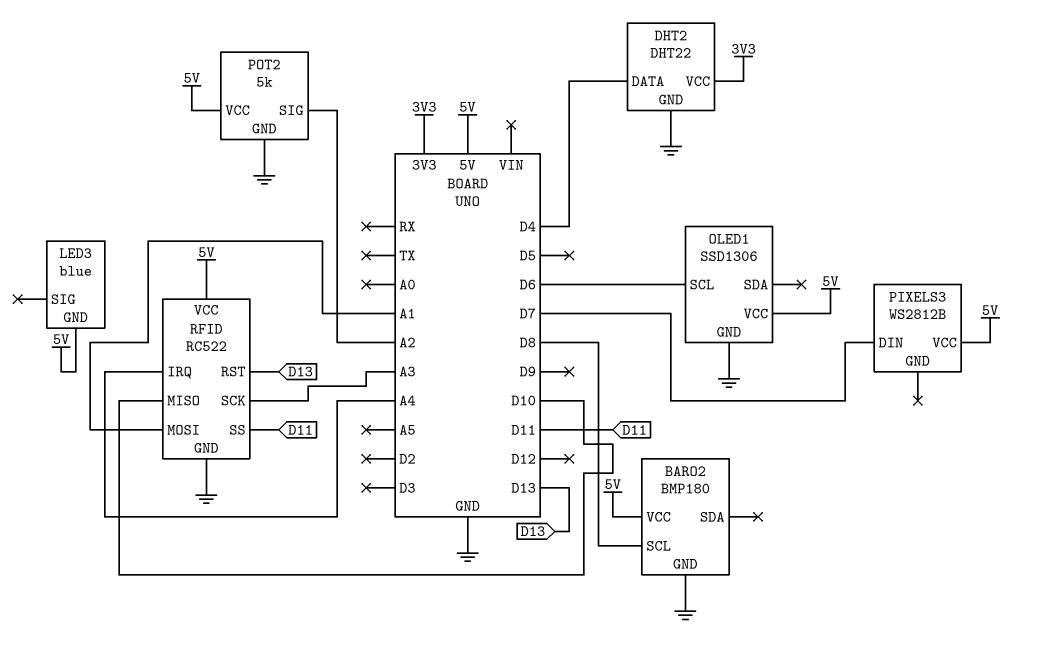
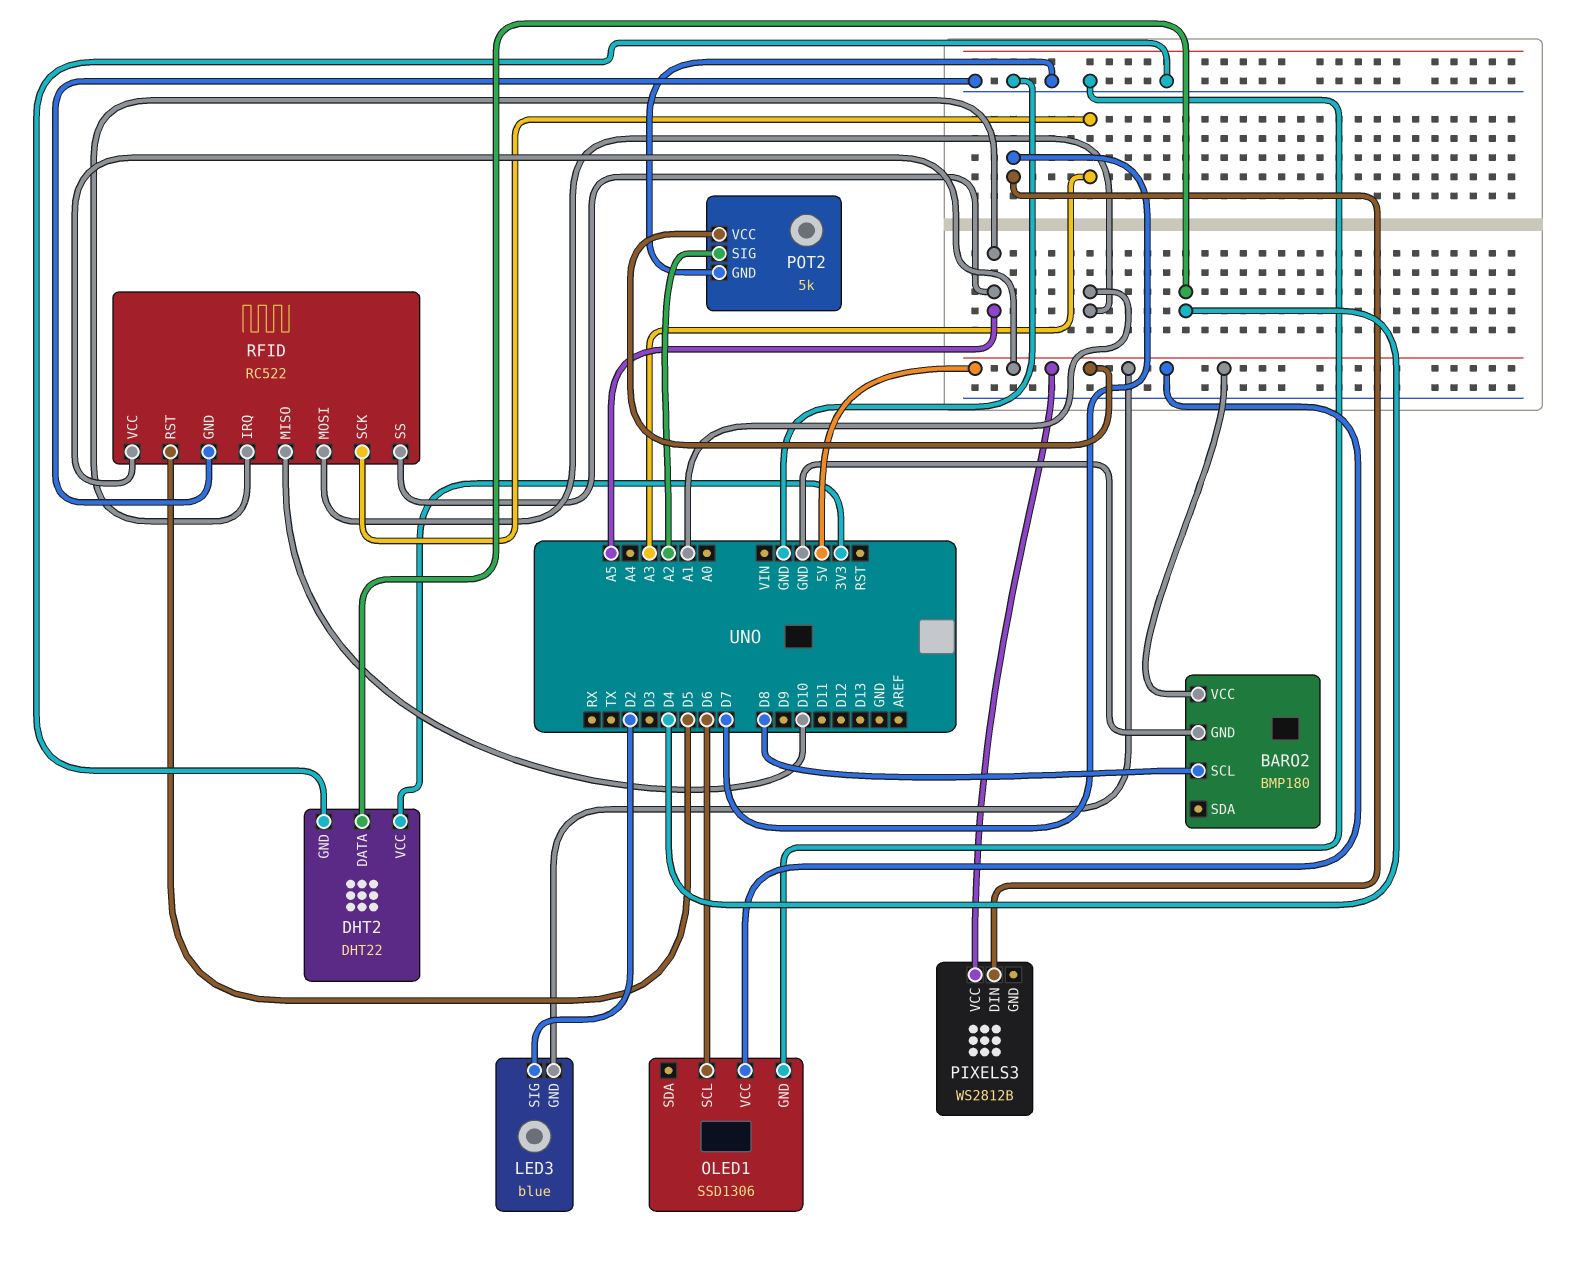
LED3 pin SIG: none -> D2
RFID pin IRQ: A4 -> A5
RFID pin RST: D13 -> D5
RFID pin SS: D11 -> A5

